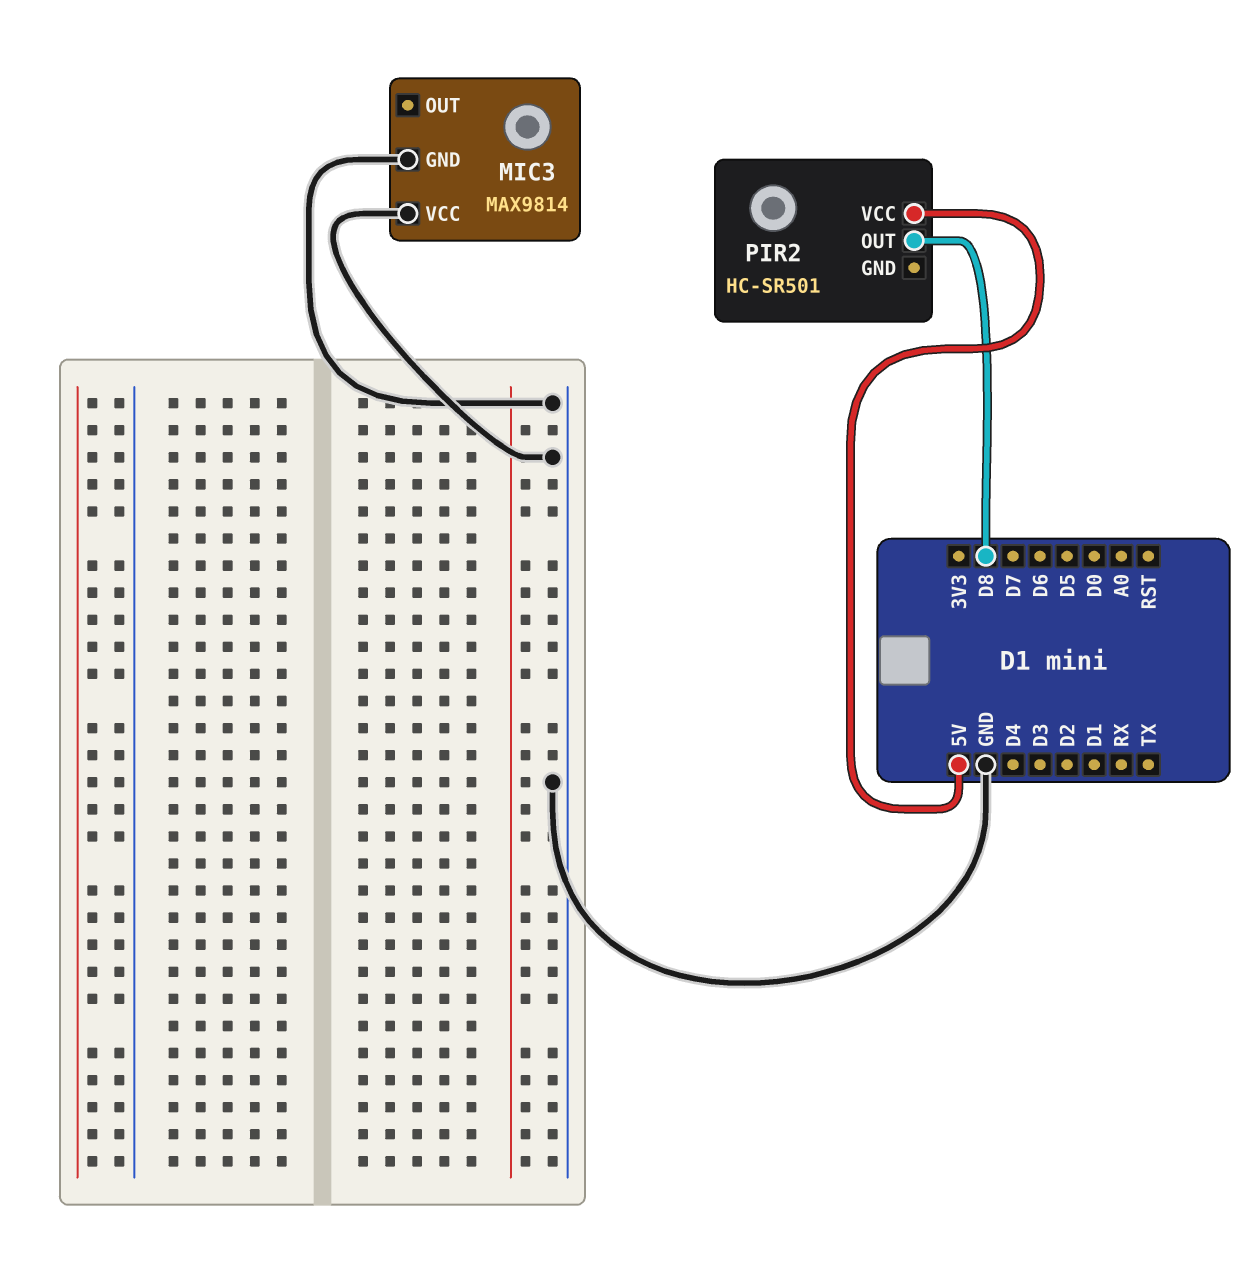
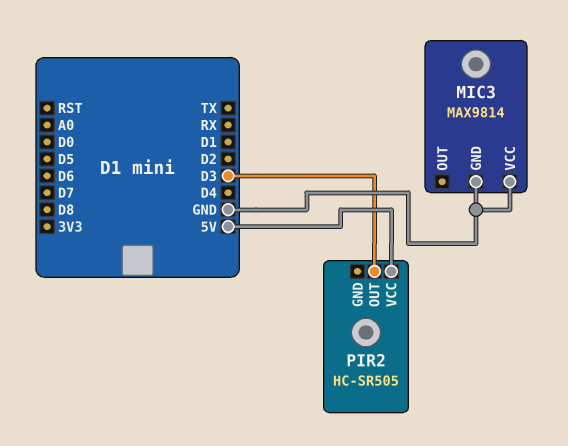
PIR2: HC-SR501 -> HC-SR505
PIR2 pin OUT: D8 -> D3

